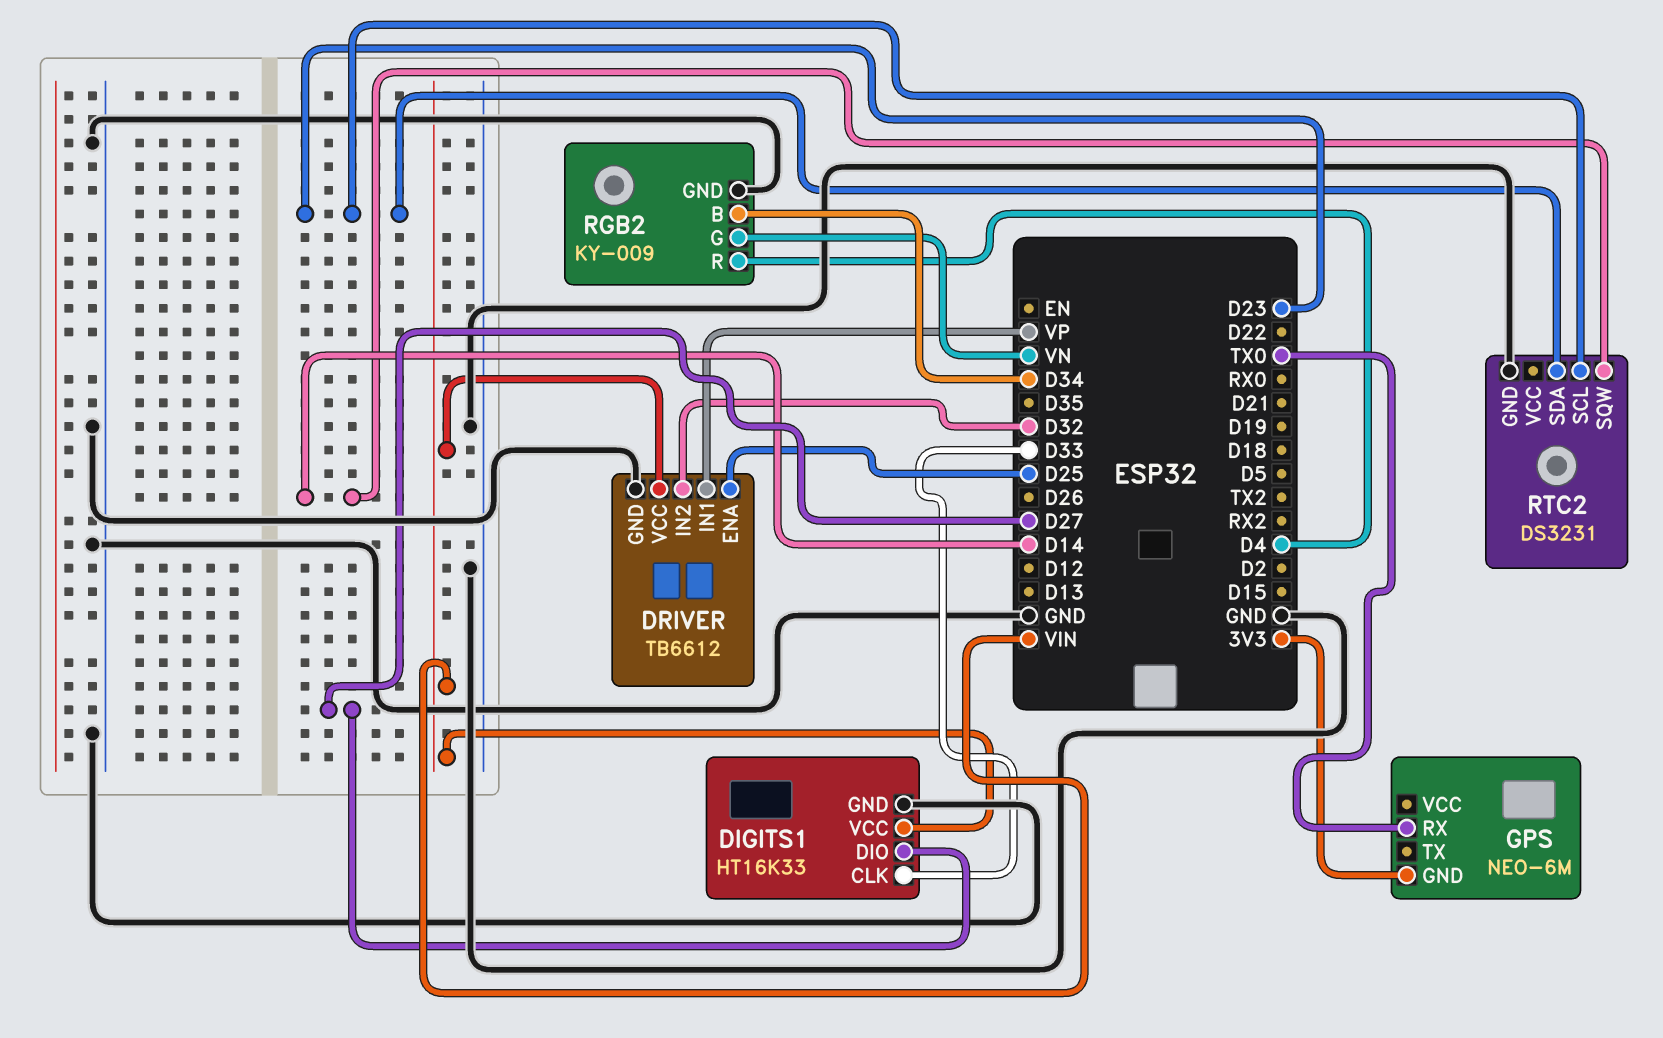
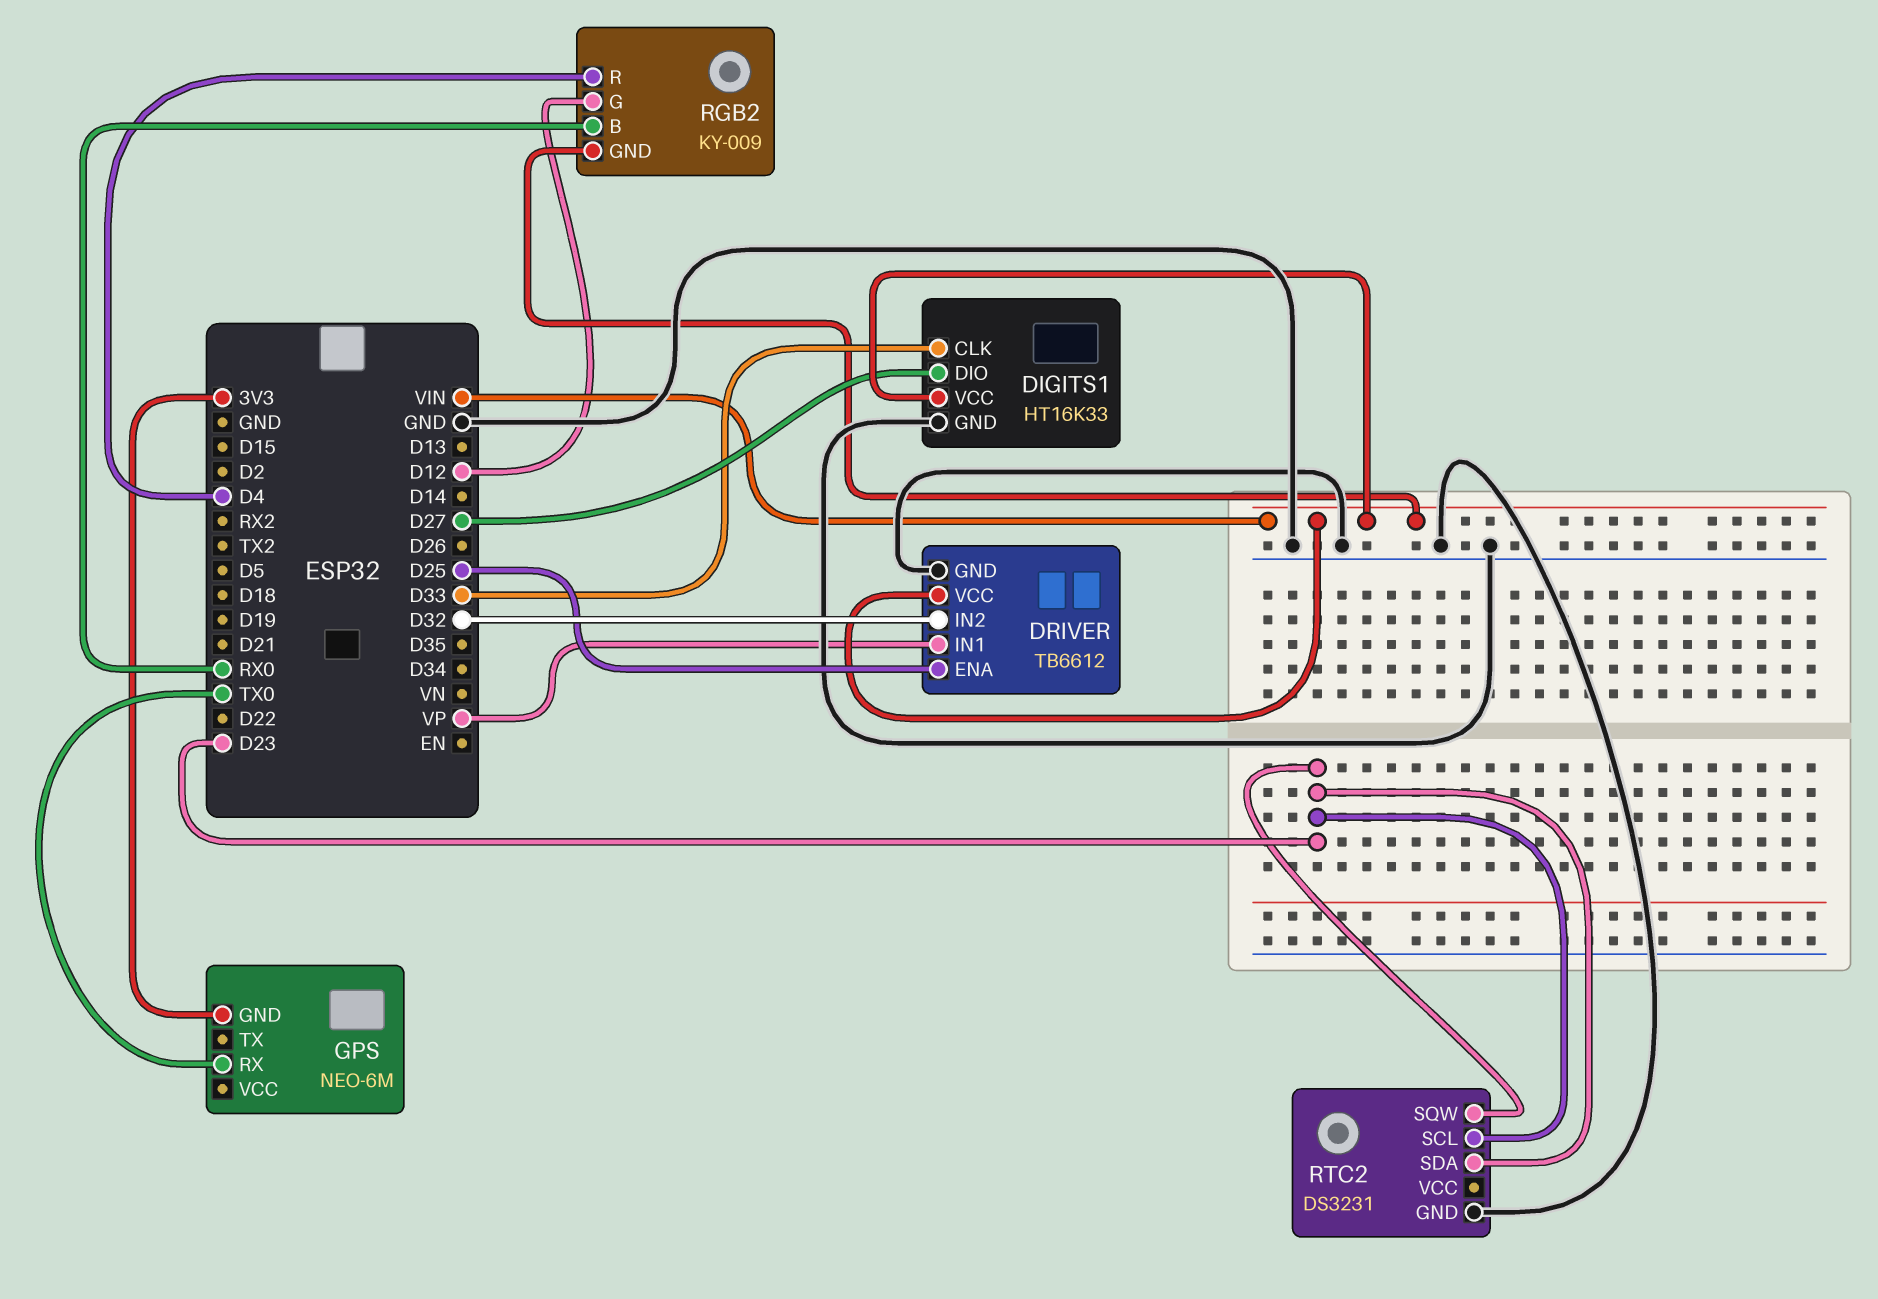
RGB2 pin B: D34 -> RX0
RGB2 pin G: VN -> D12
RGB2 pin GND: GND -> VIN
RTC2 pin SQW: D14 -> D23

